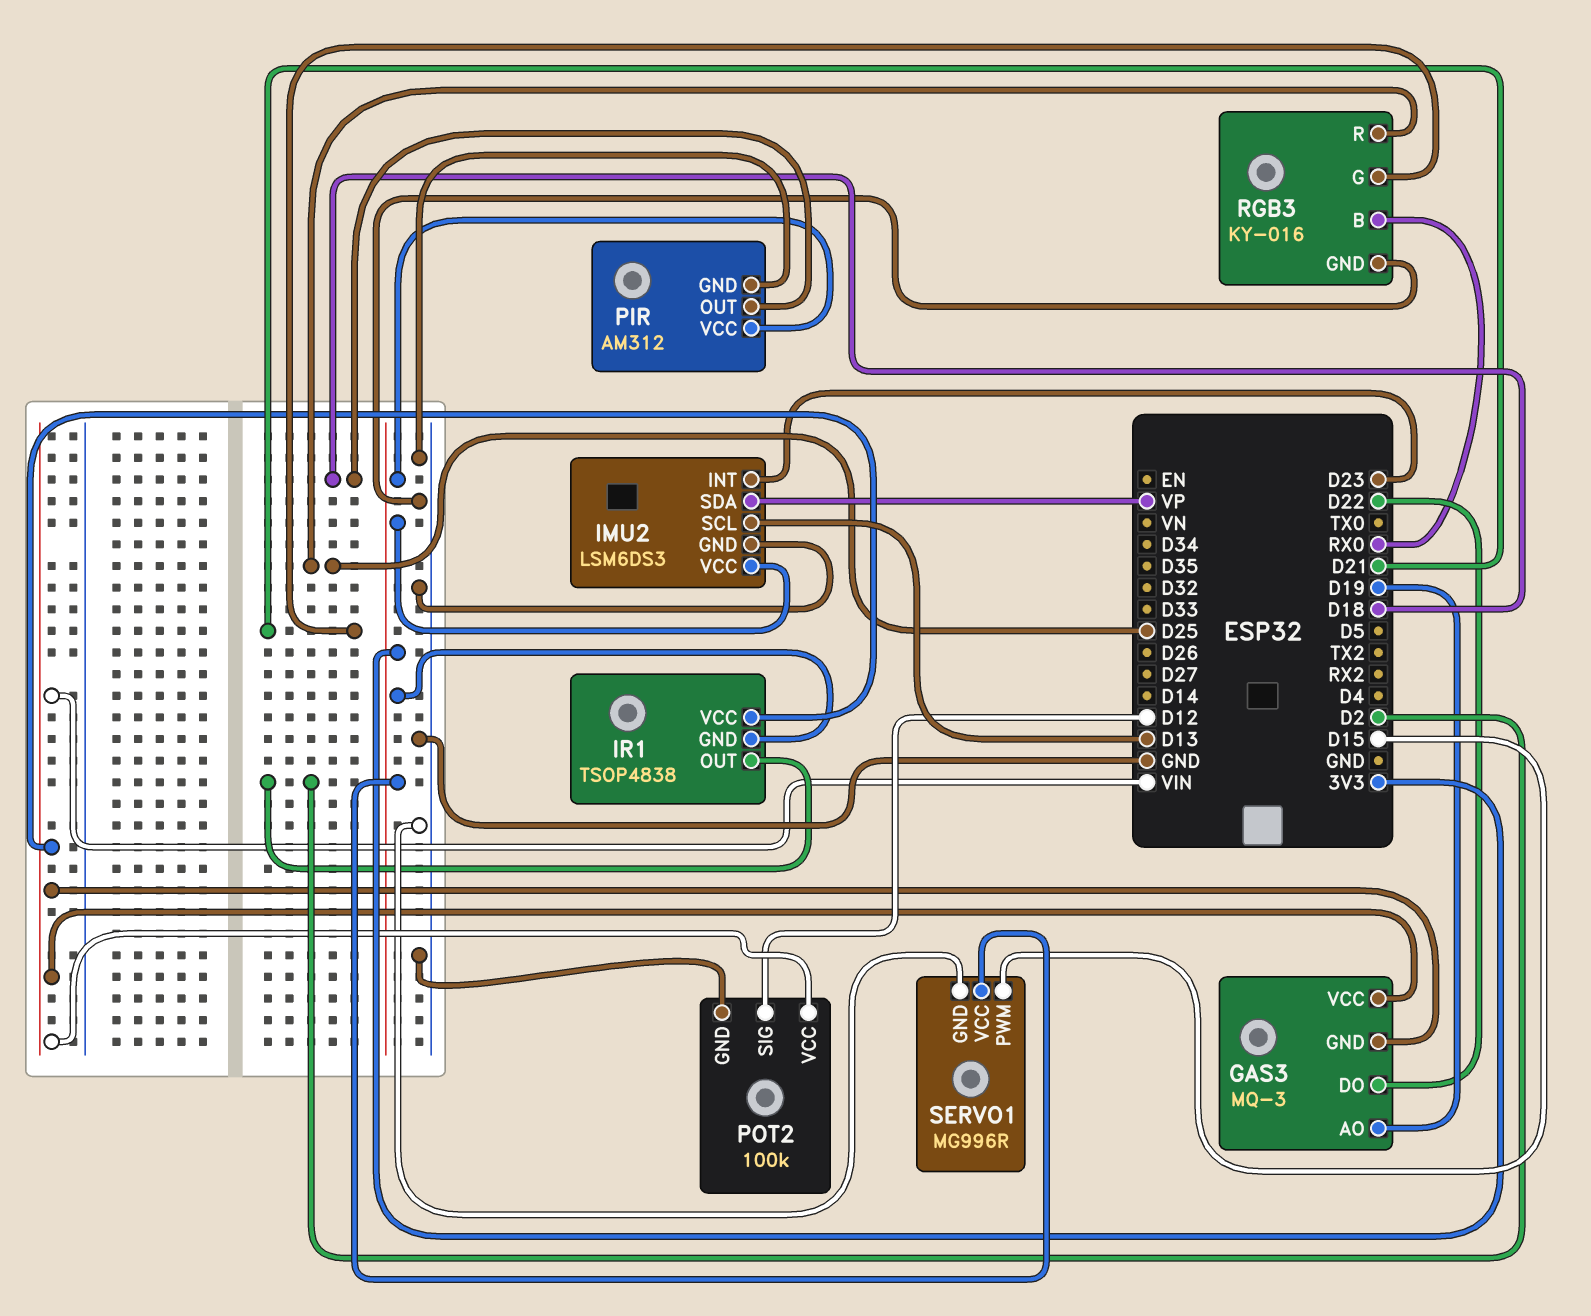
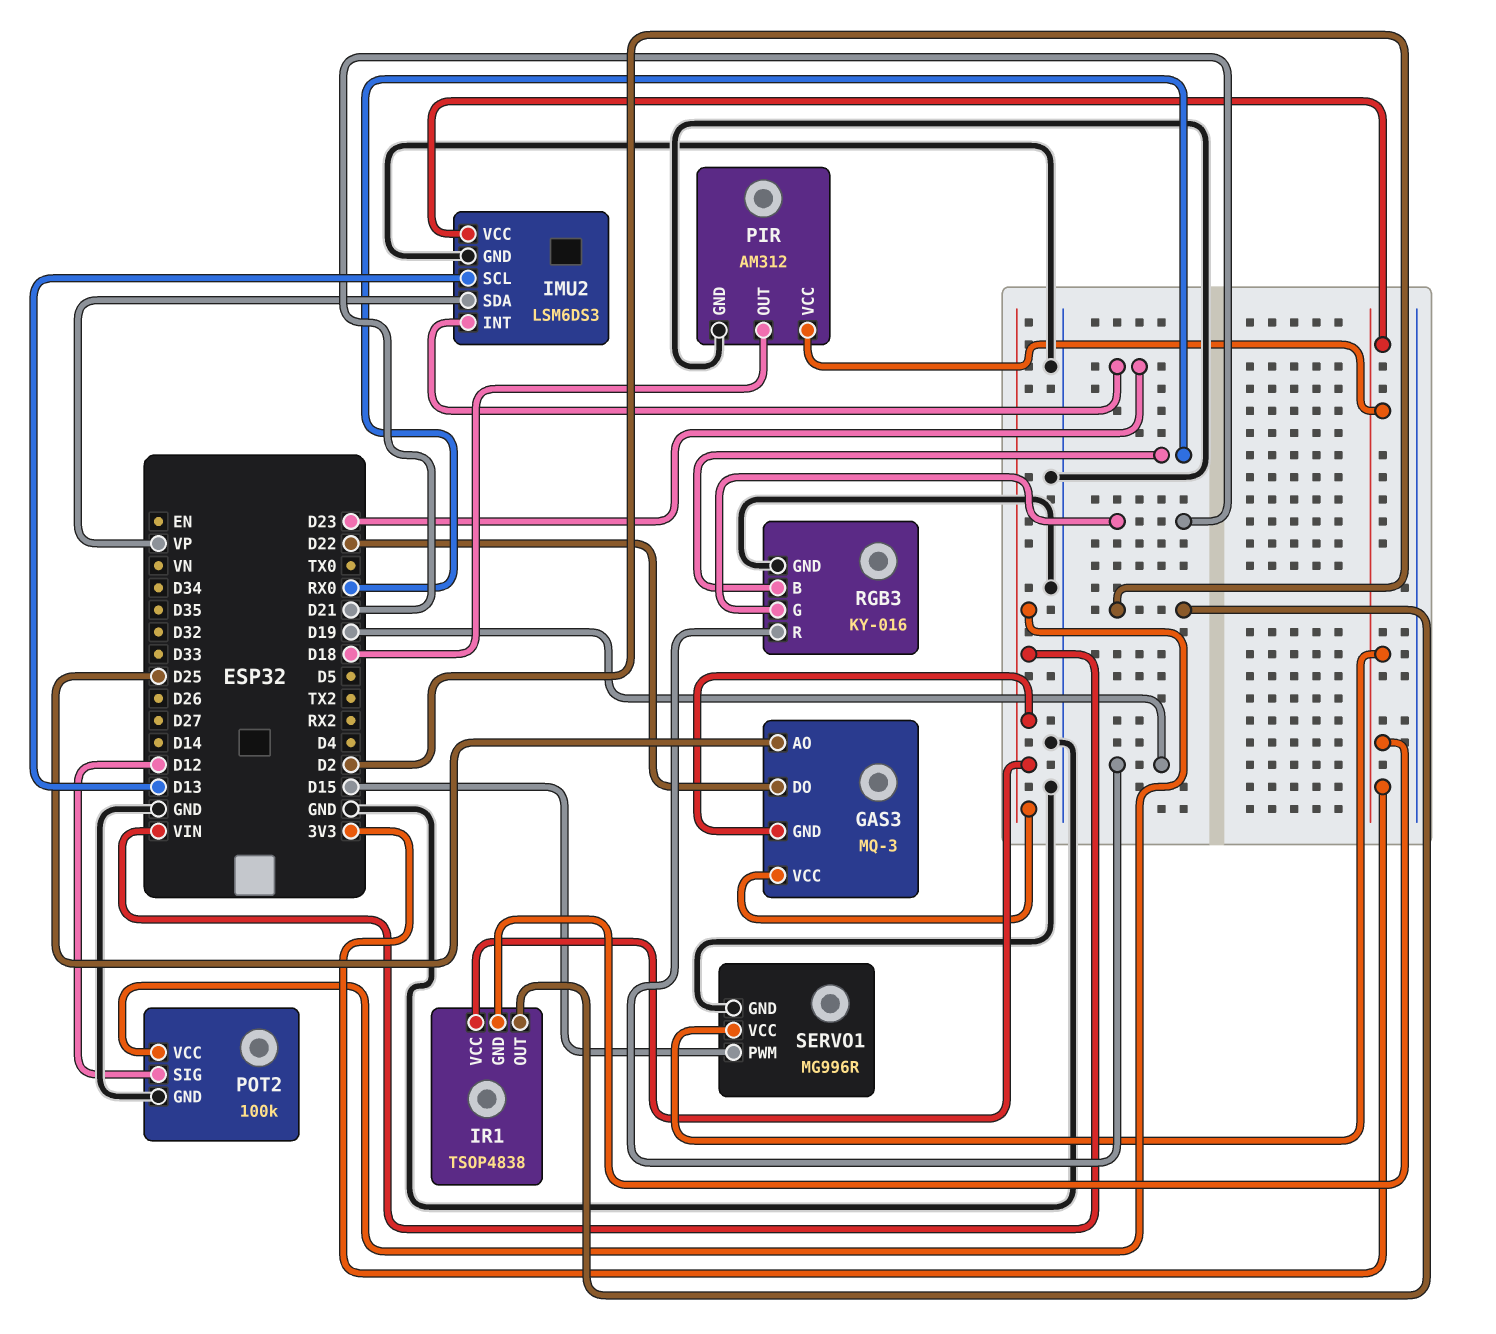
GAS3 pin AO: D19 -> D25
RGB3 pin R: D25 -> D19

